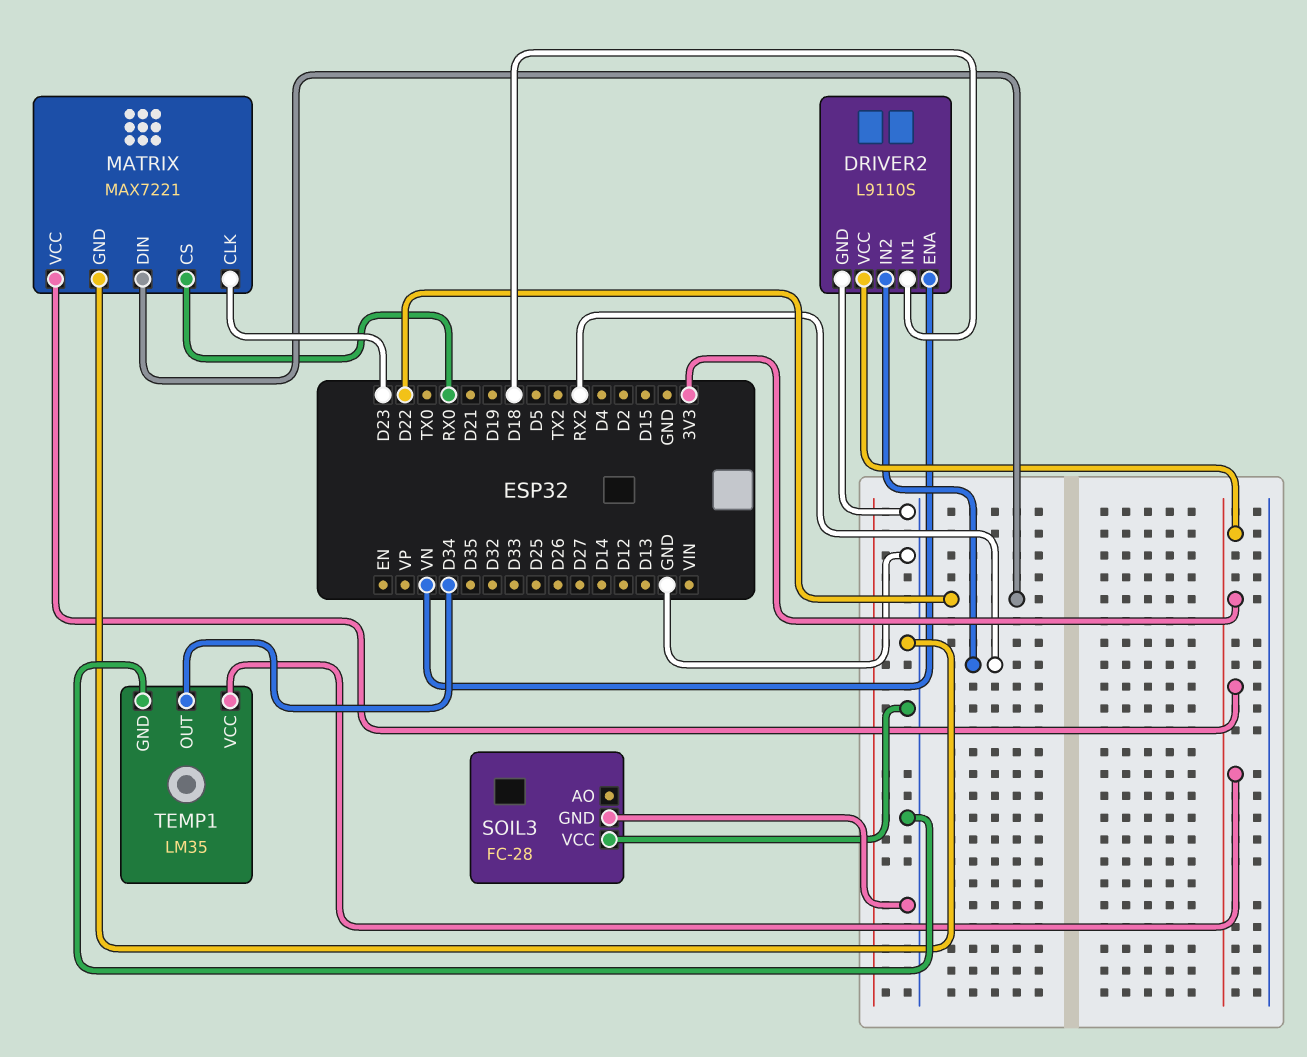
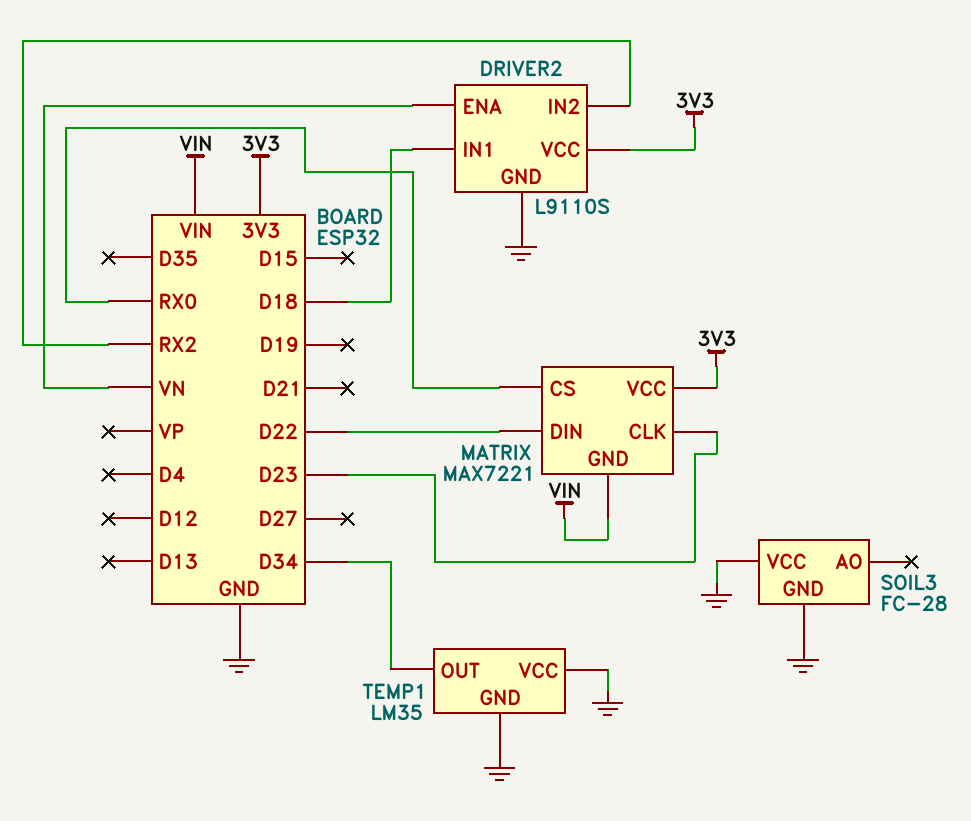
MATRIX pin GND: GND -> VIN
TEMP1 pin VCC: 3V3 -> GND

